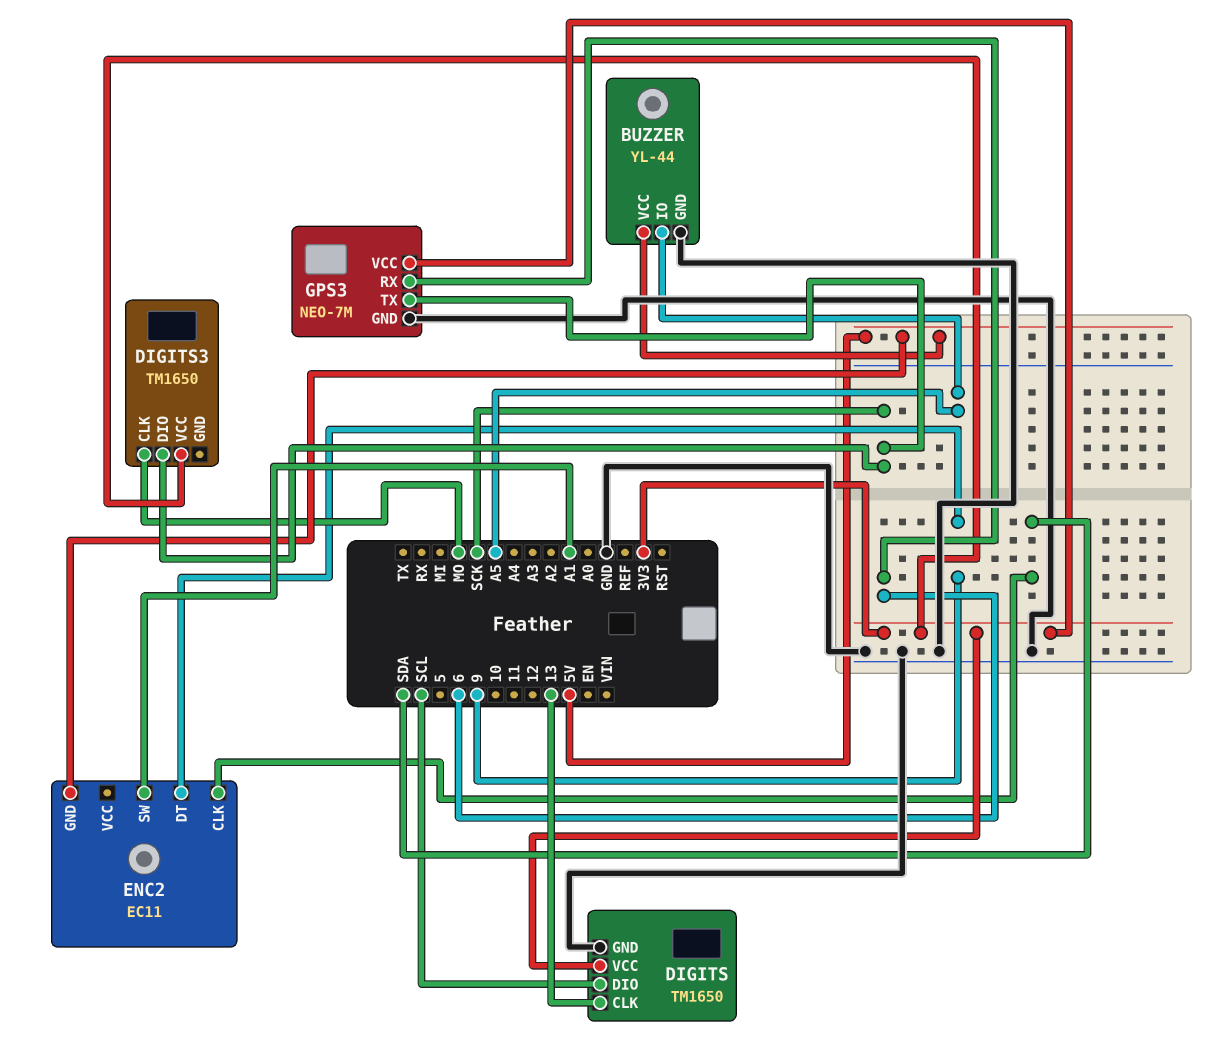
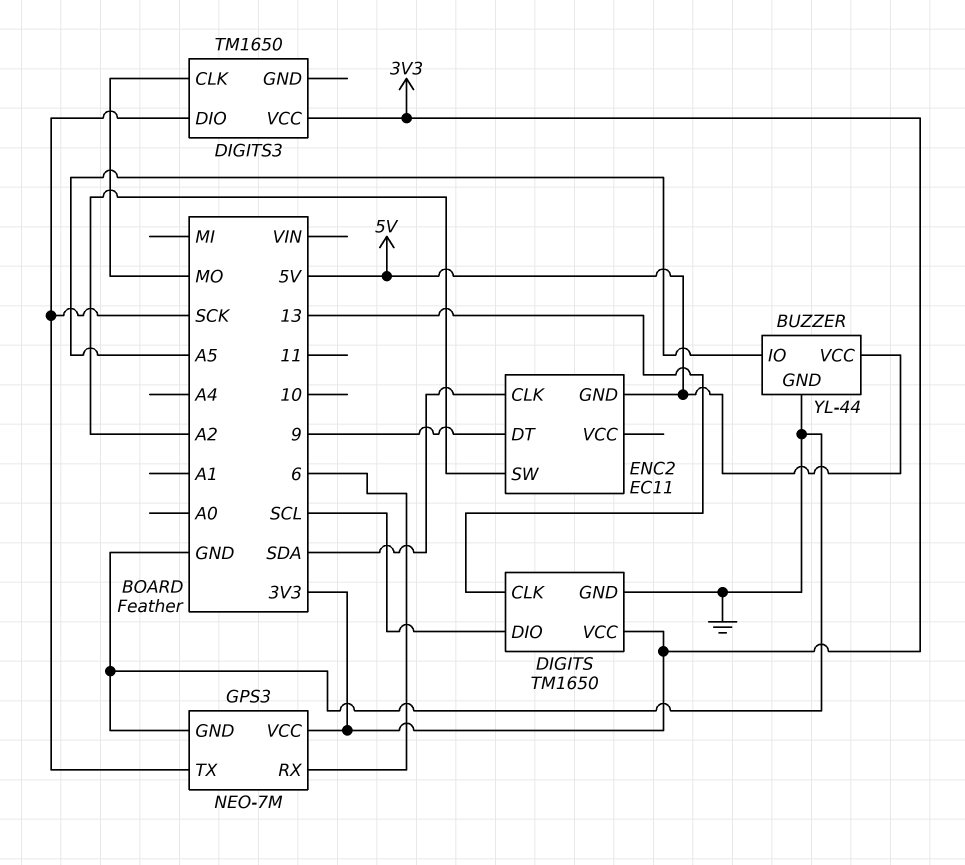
ENC2 pin SW: A1 -> A2

